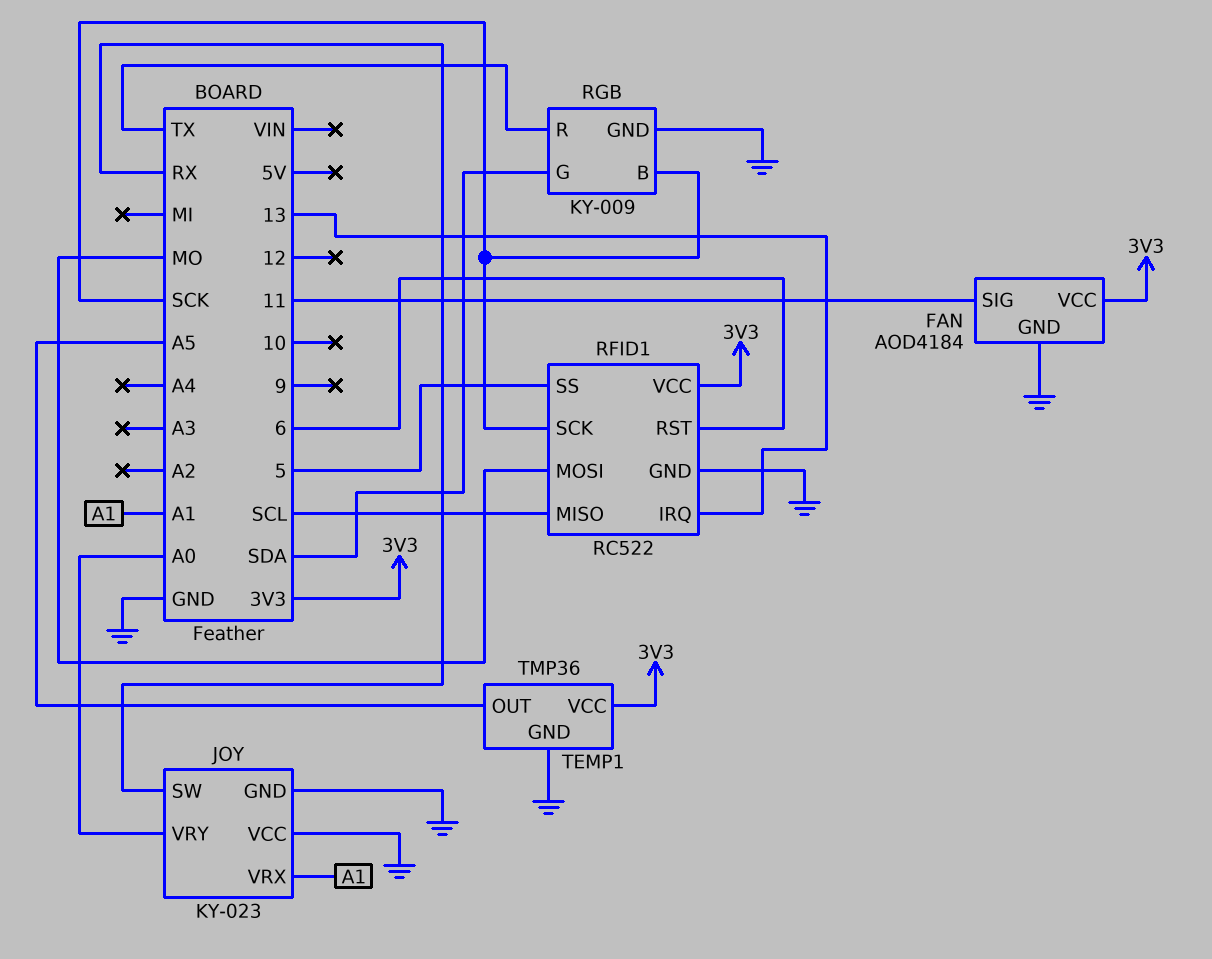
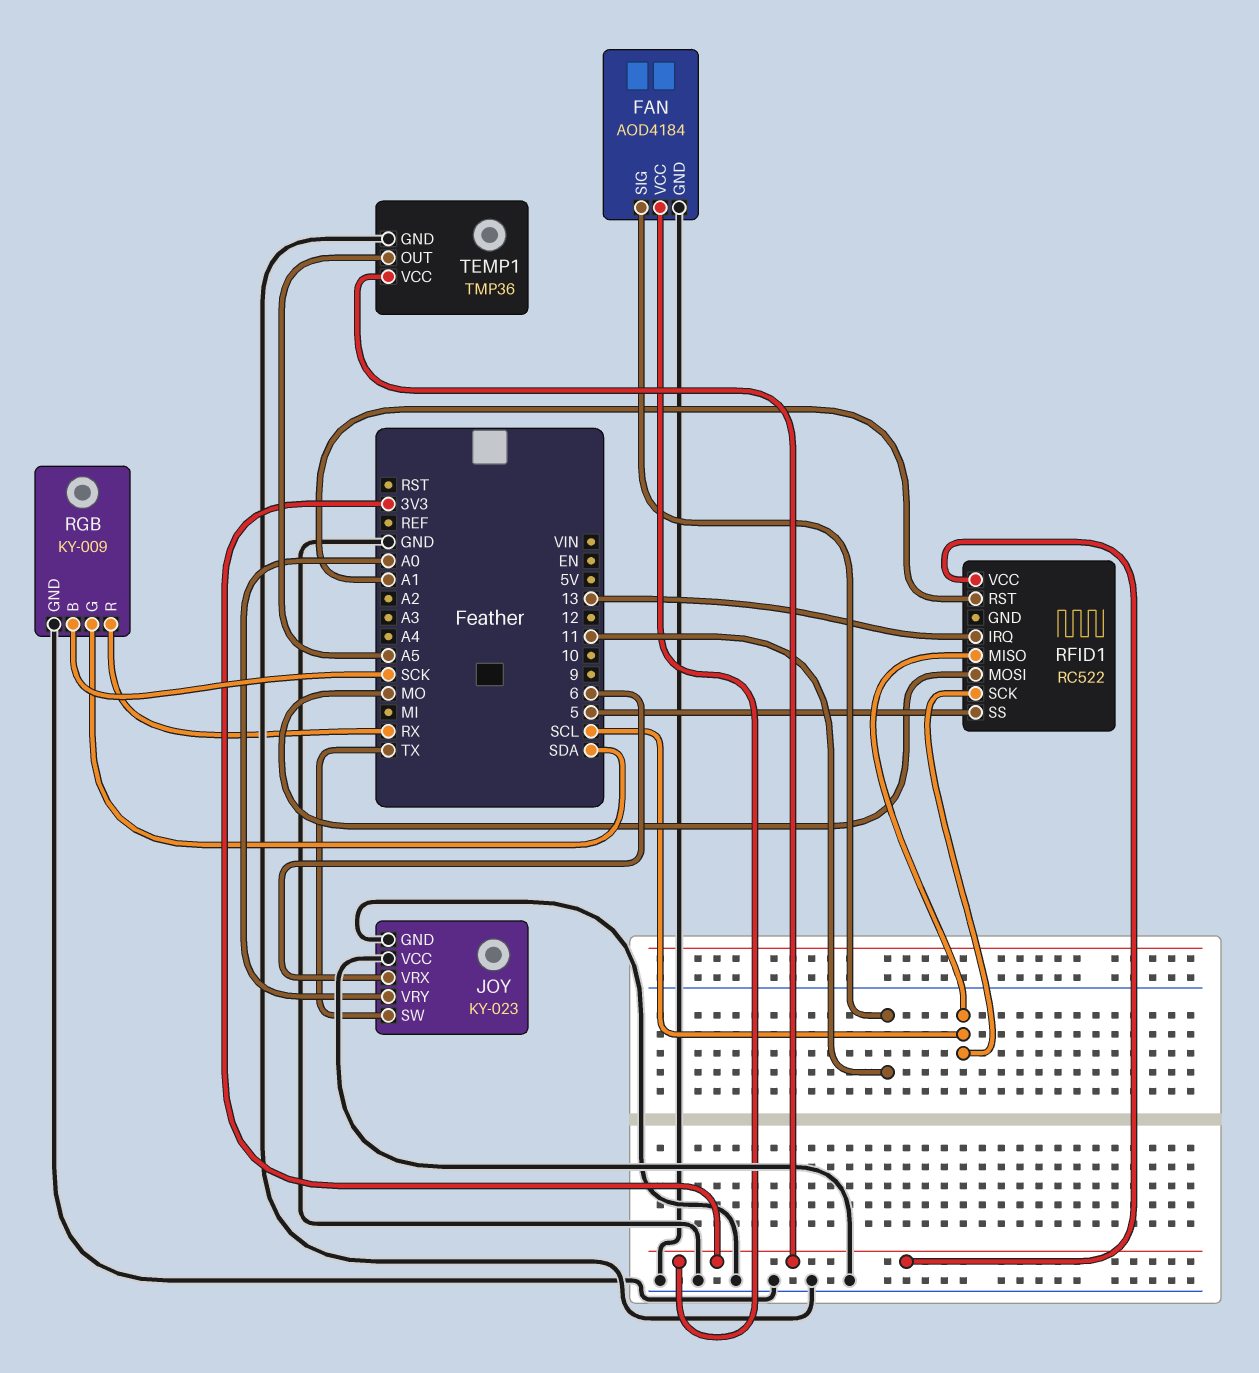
JOY pin SW: RX -> TX
JOY pin VRX: A1 -> 6
RFID1 pin GND: GND -> none
RFID1 pin RST: 6 -> A1
RFID1 pin SCK: SCK -> SCL
RGB pin R: TX -> RX

